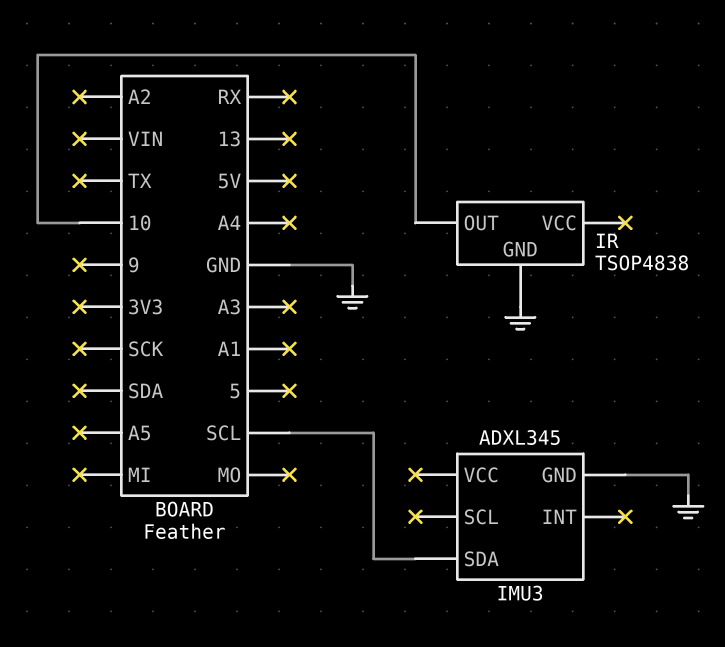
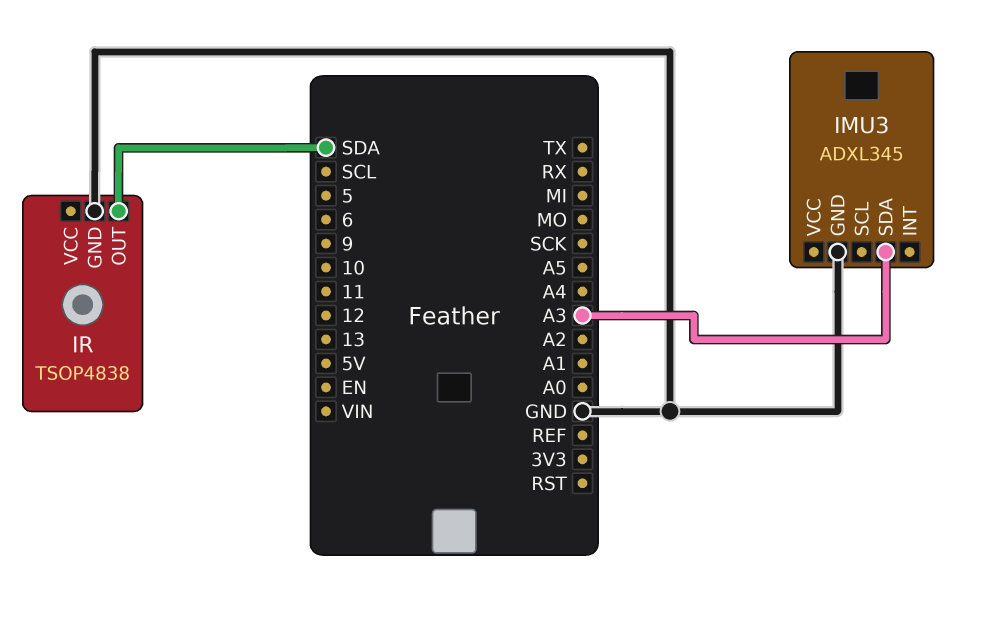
IMU3 pin SDA: SCL -> A3
IR pin OUT: 10 -> SDA

